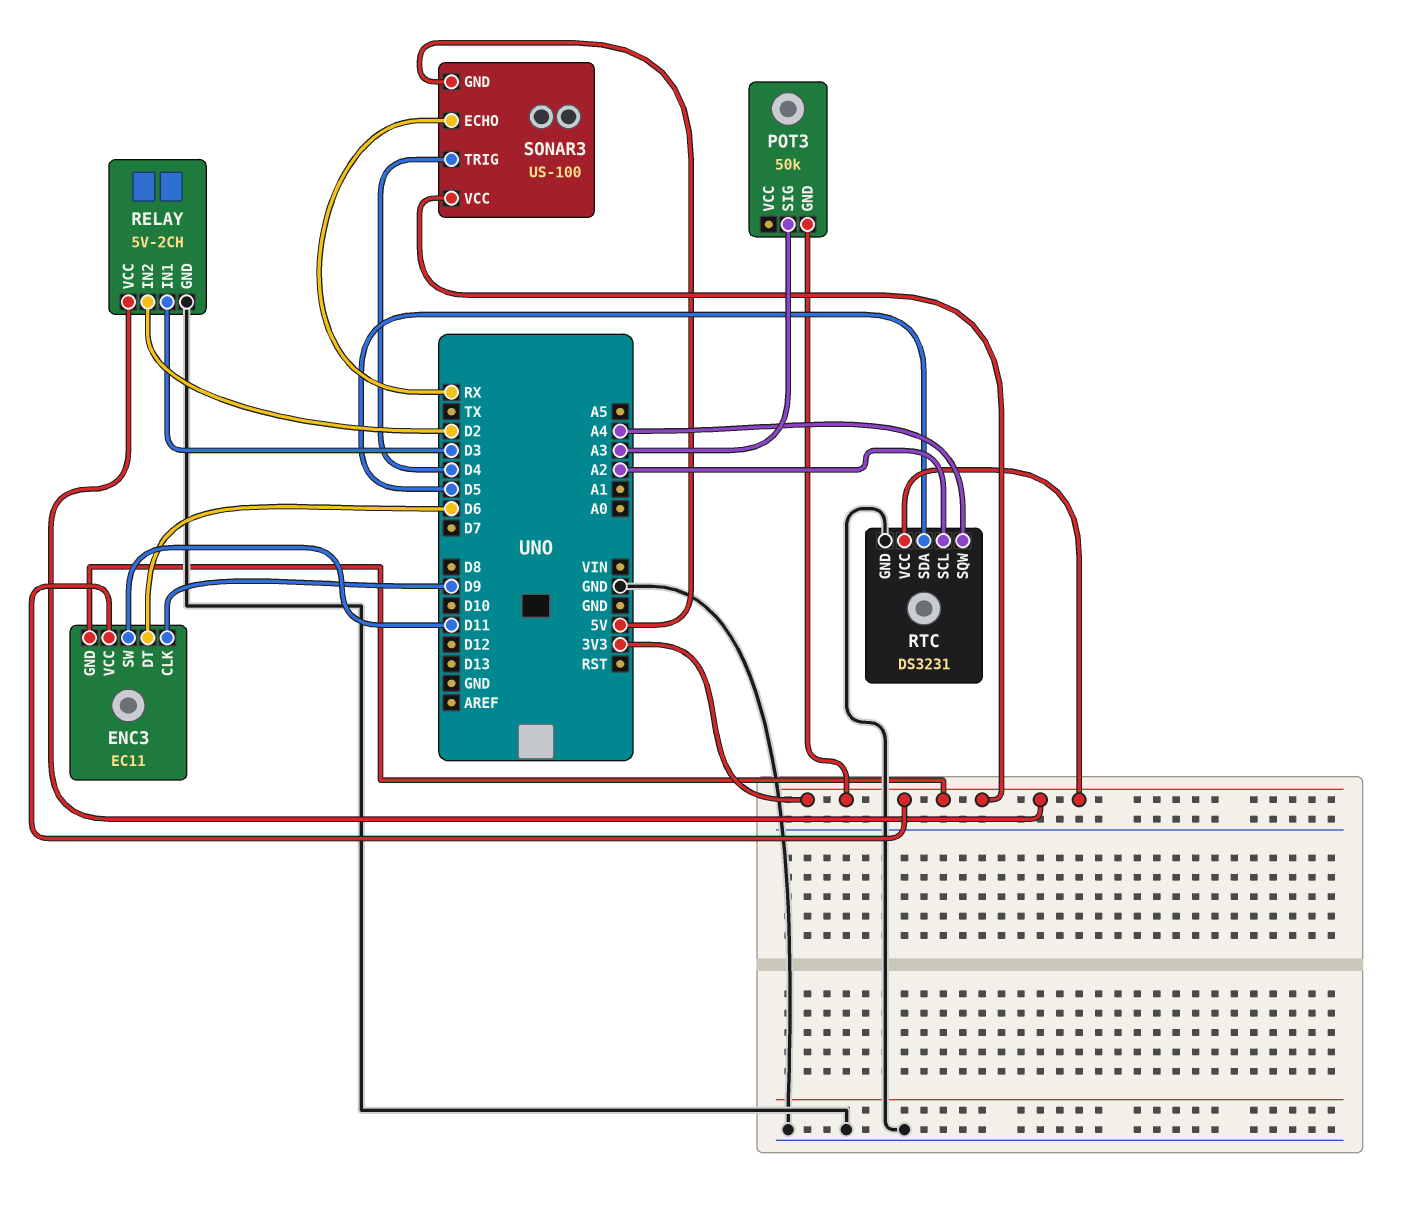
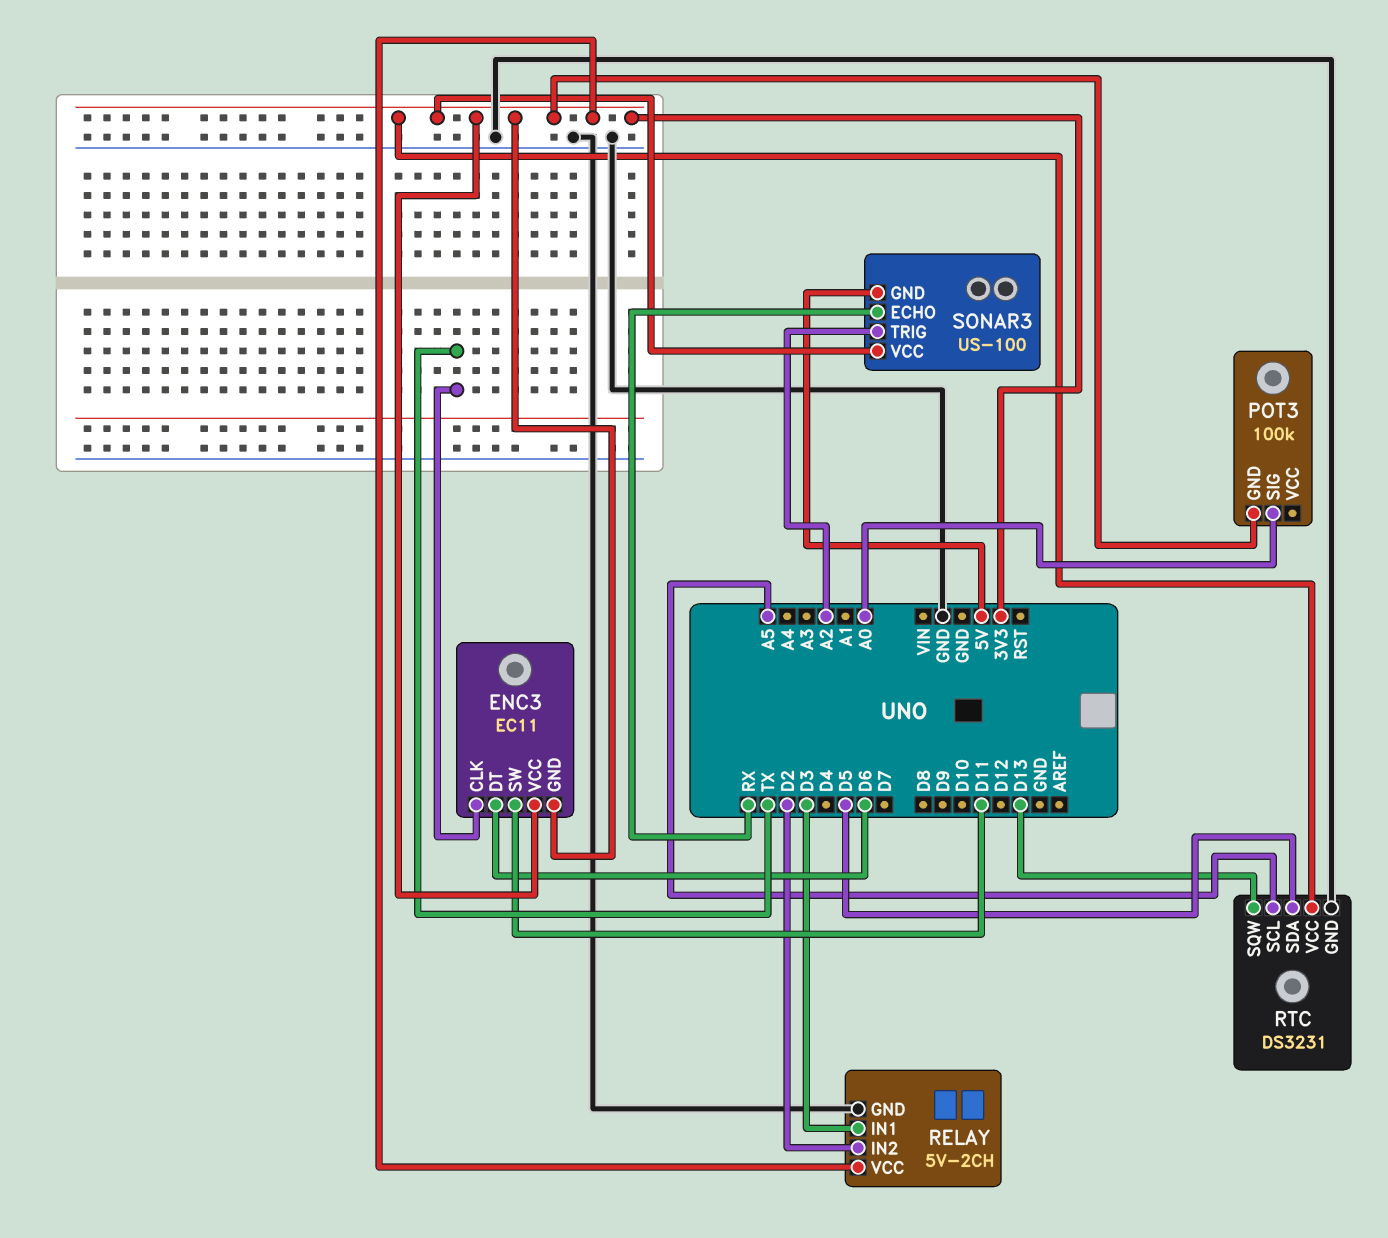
ENC3 pin CLK: D9 -> TX
POT3: 50k -> 100k
POT3 pin SIG: A3 -> A0
RTC pin SCL: A2 -> A5
RTC pin SQW: A4 -> D13
SONAR3 pin TRIG: D4 -> A2

